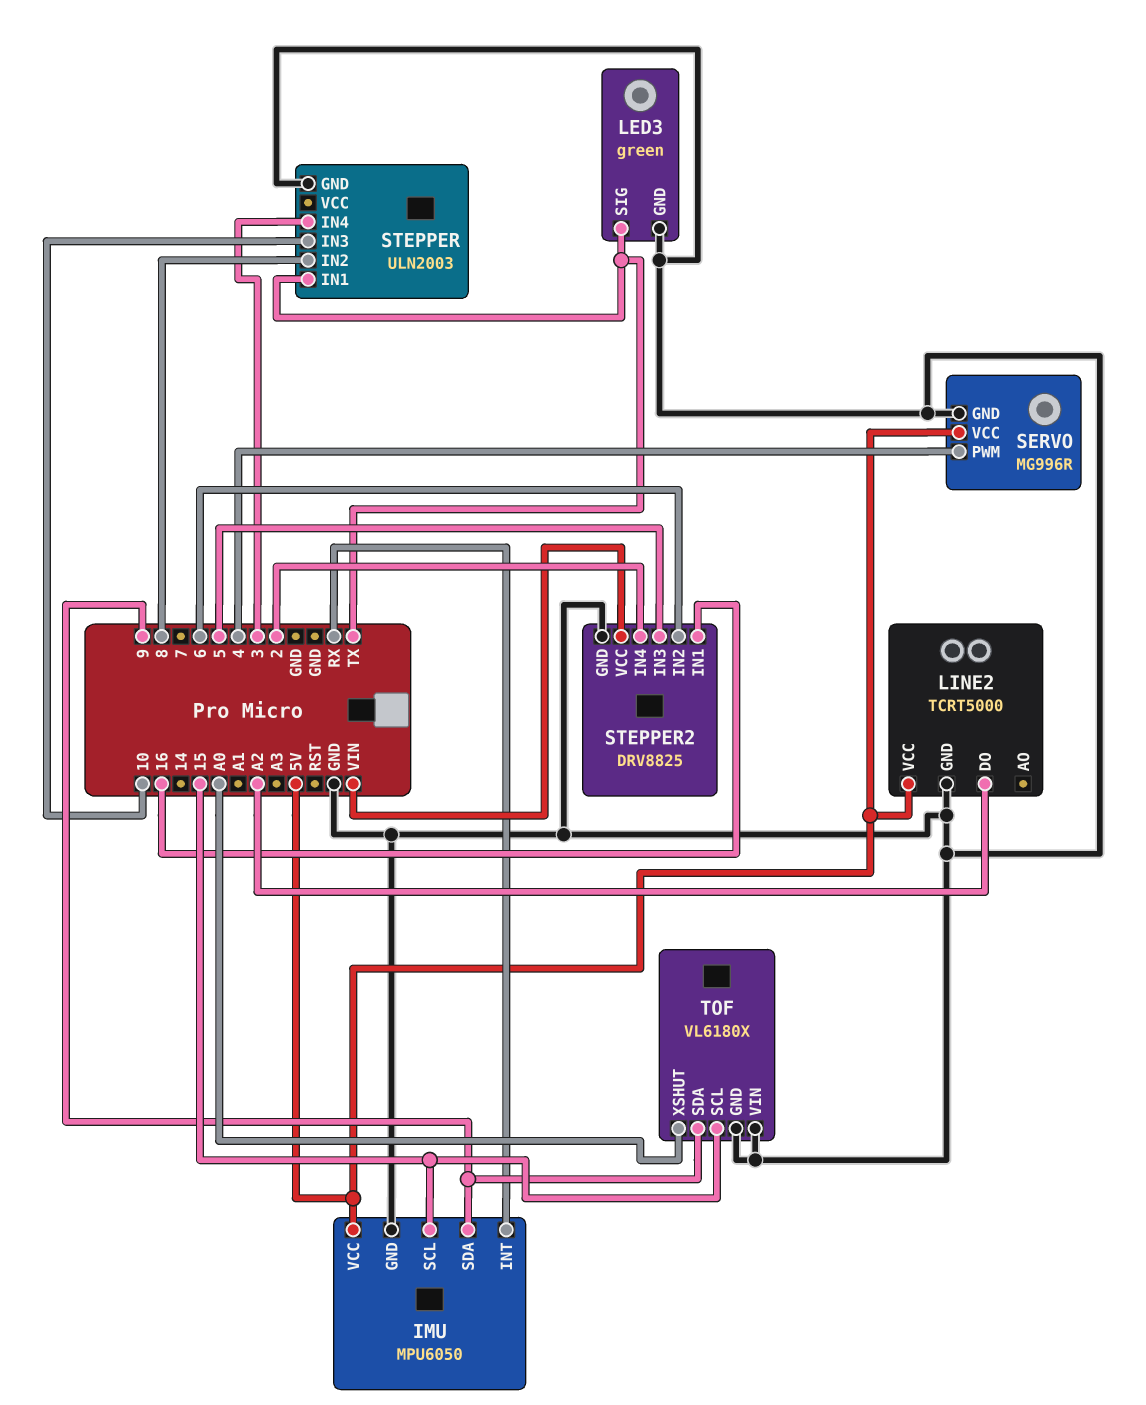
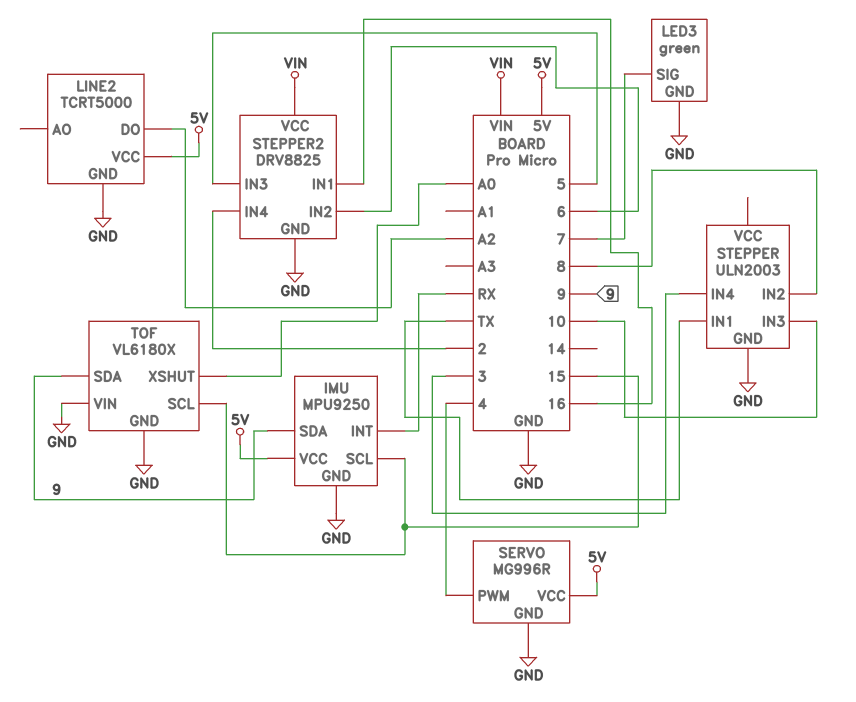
IMU: MPU6050 -> MPU9250
LED3 pin SIG: TX -> 7

